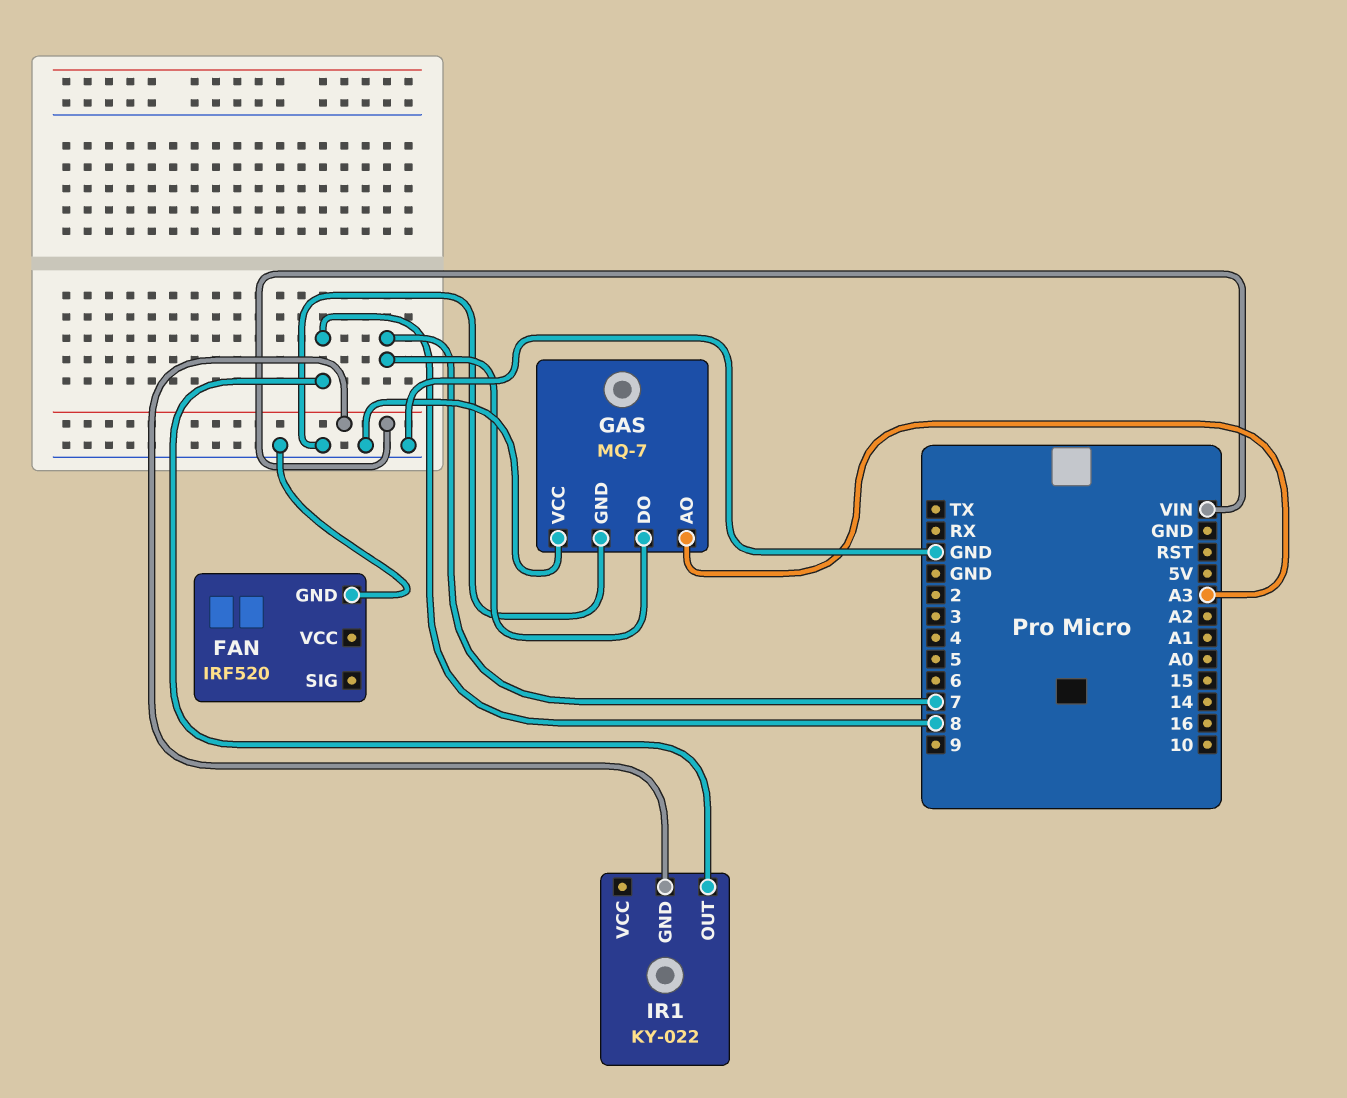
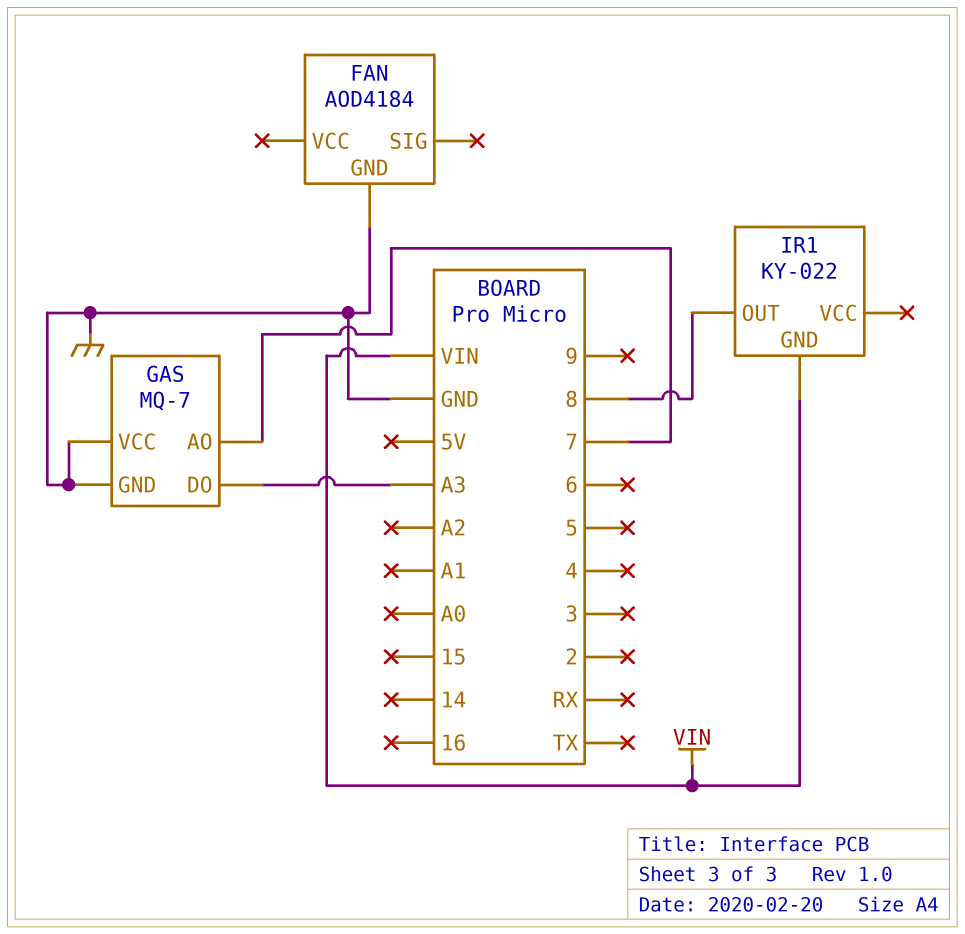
FAN: IRF520 -> AOD4184
GAS pin AO: A3 -> 7
GAS pin DO: 7 -> A3

